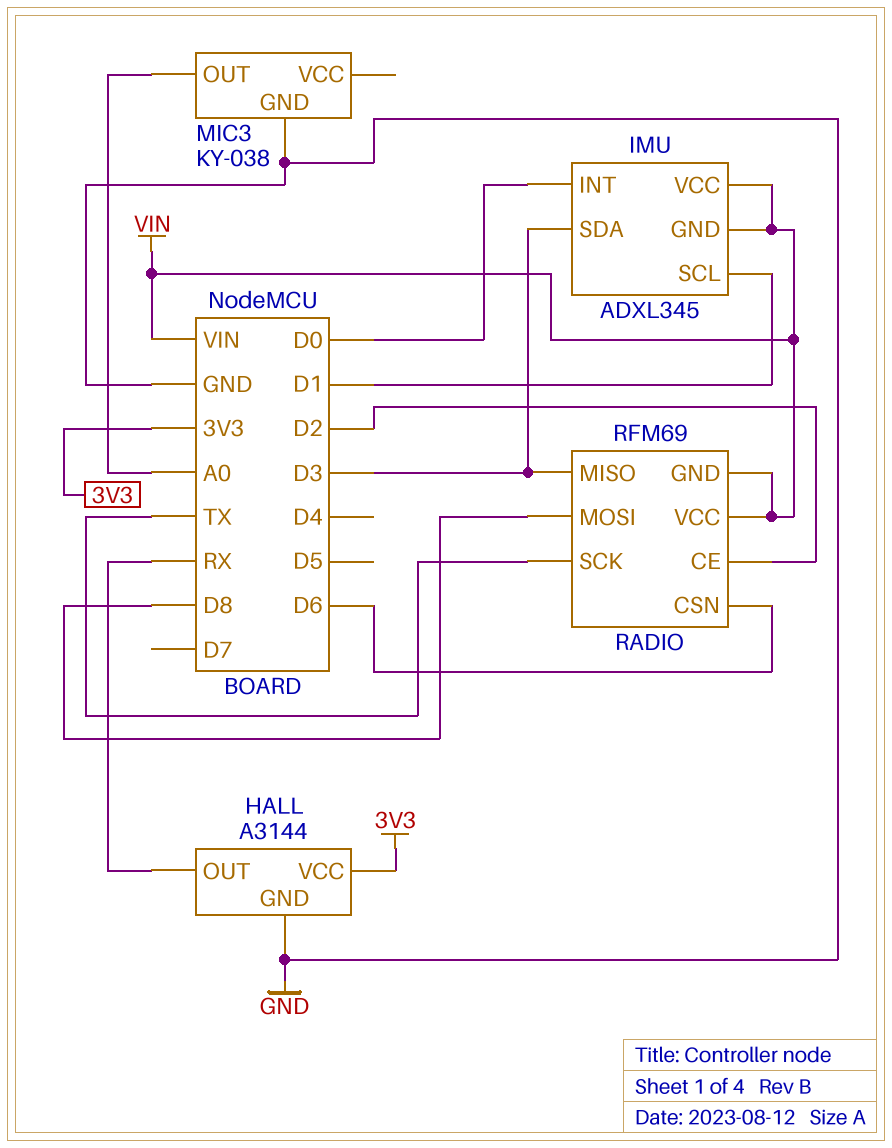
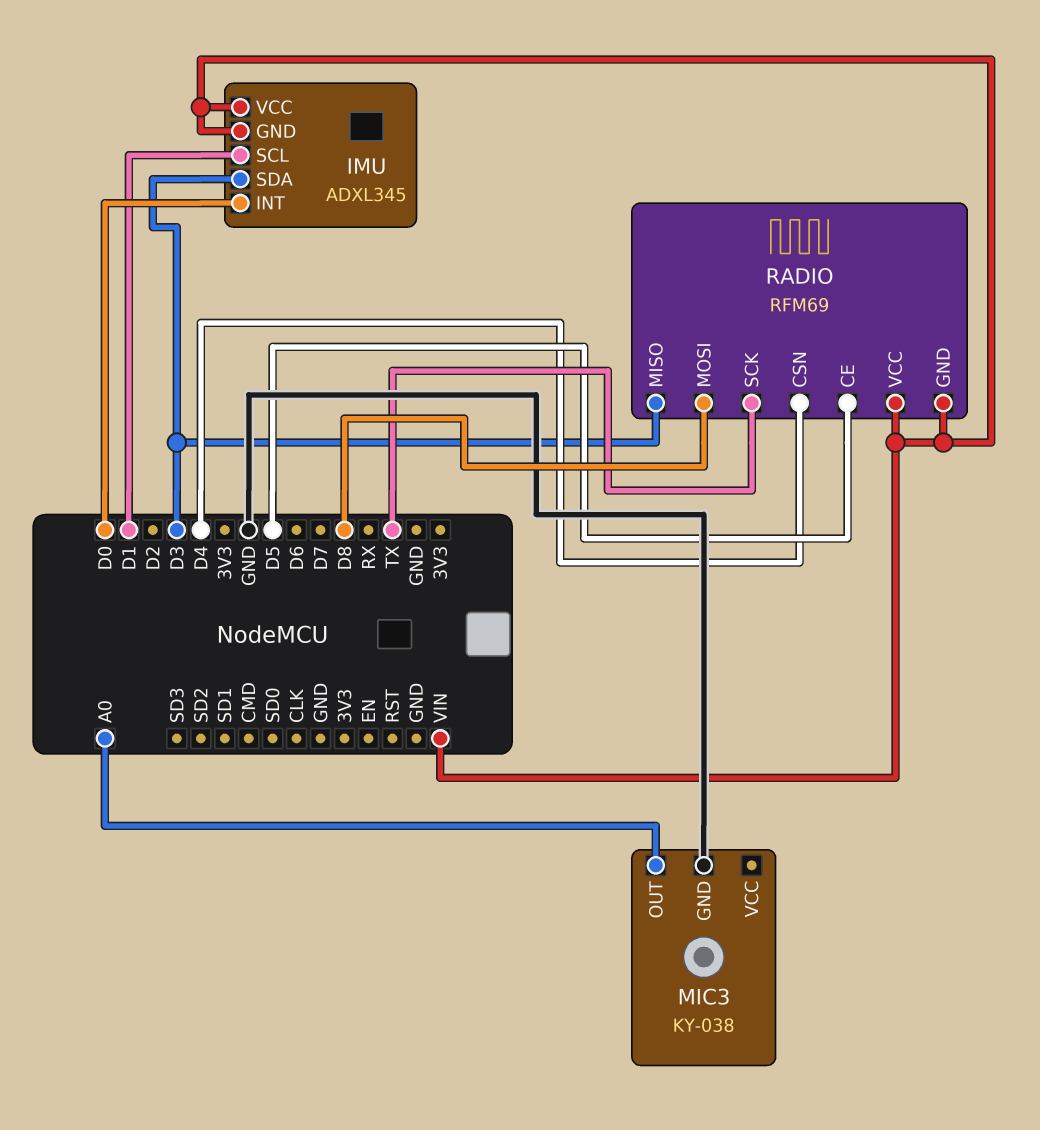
HALL: A3144 -> none
HALL pin GND: GND -> none
HALL pin OUT: RX -> none
HALL pin VCC: 3V3 -> none
RADIO pin CE: D2 -> D5
RADIO pin CSN: D6 -> D4

